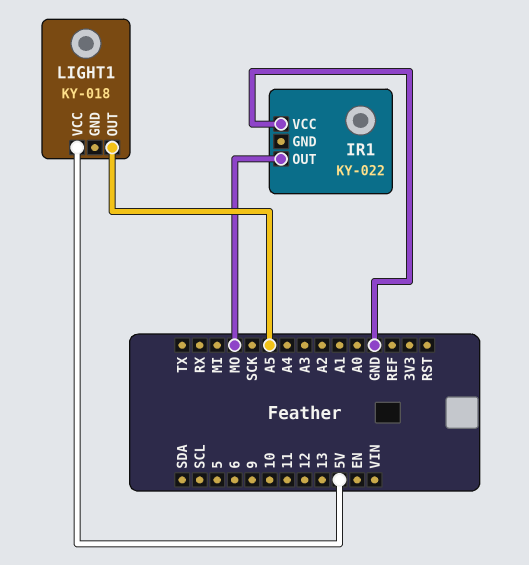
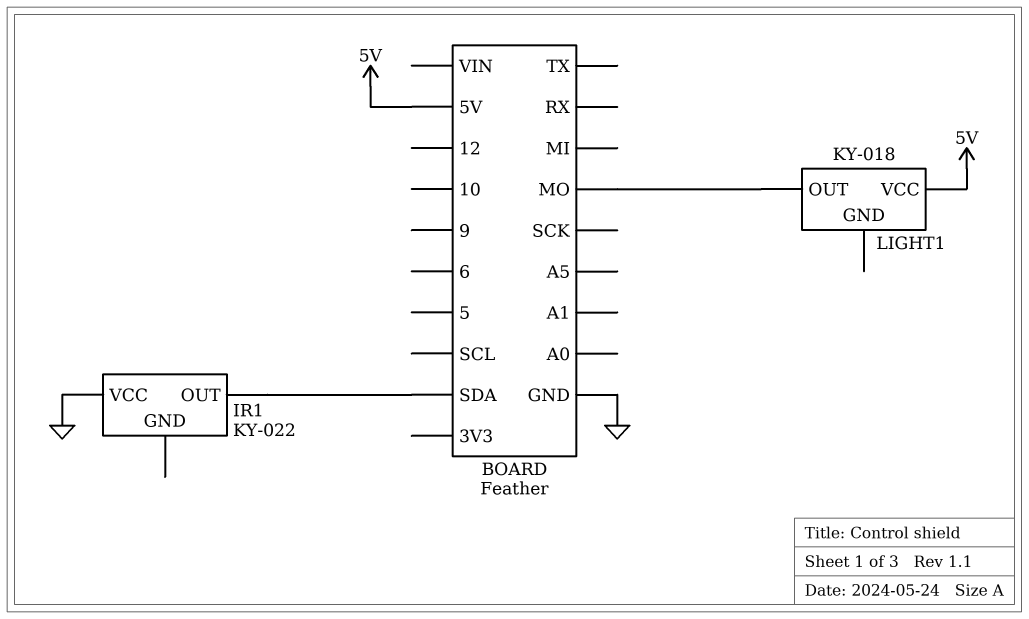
IR1 pin OUT: MO -> SDA
LIGHT1 pin OUT: A5 -> MO

